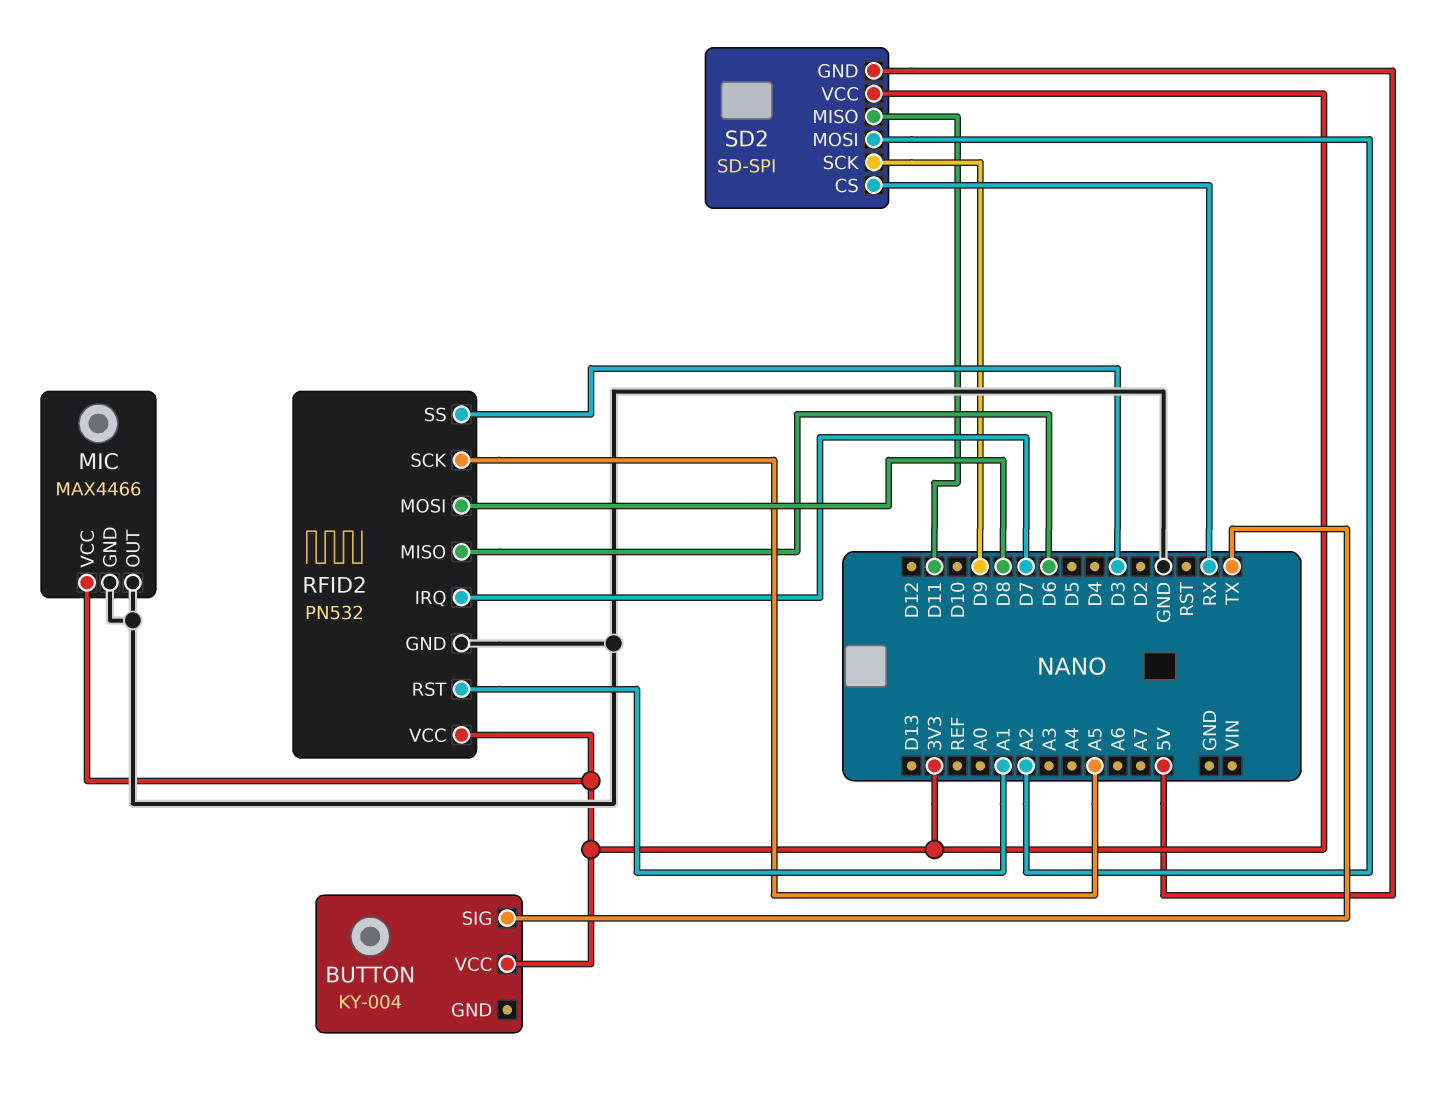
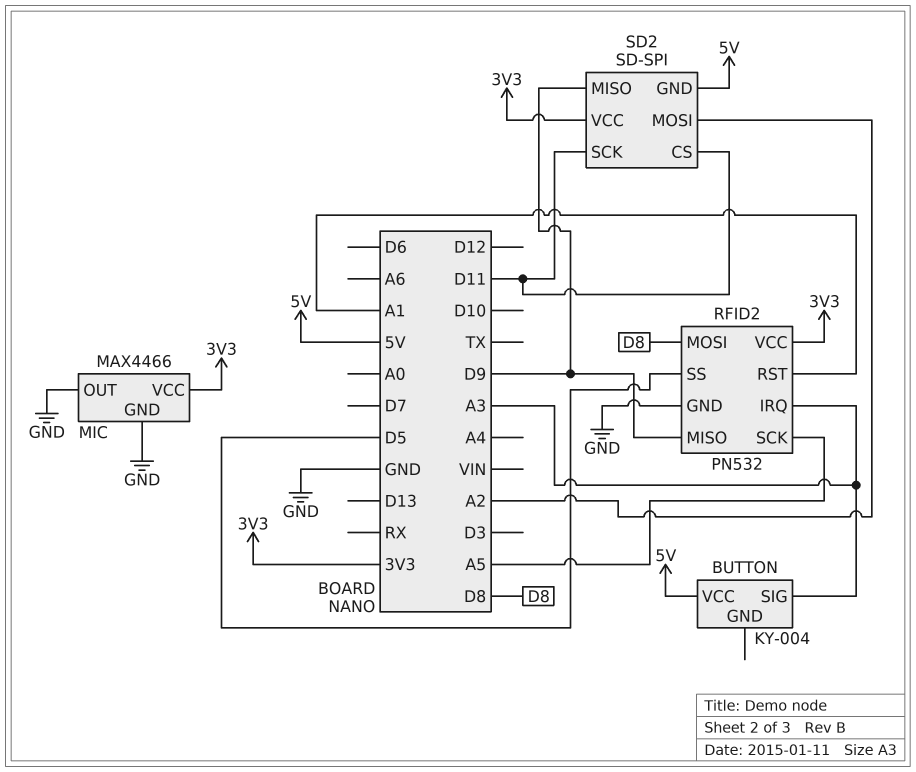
BUTTON pin SIG: TX -> A3
BUTTON pin VCC: 3V3 -> 5V
RFID2 pin IRQ: D7 -> A3
RFID2 pin MISO: D6 -> D9
RFID2 pin SS: D3 -> D5
SD2 pin CS: RX -> D11
SD2 pin MISO: D11 -> D9
SD2 pin SCK: D9 -> D11

